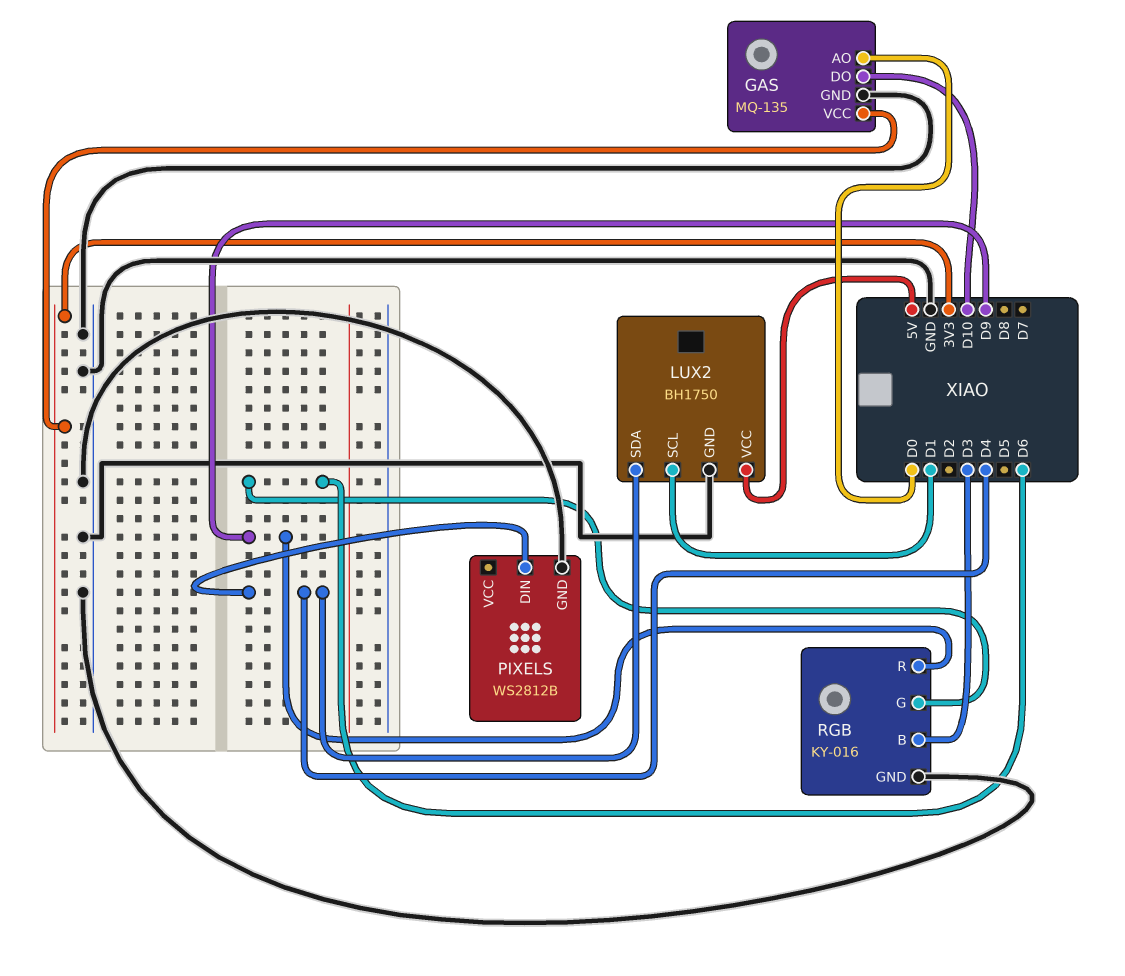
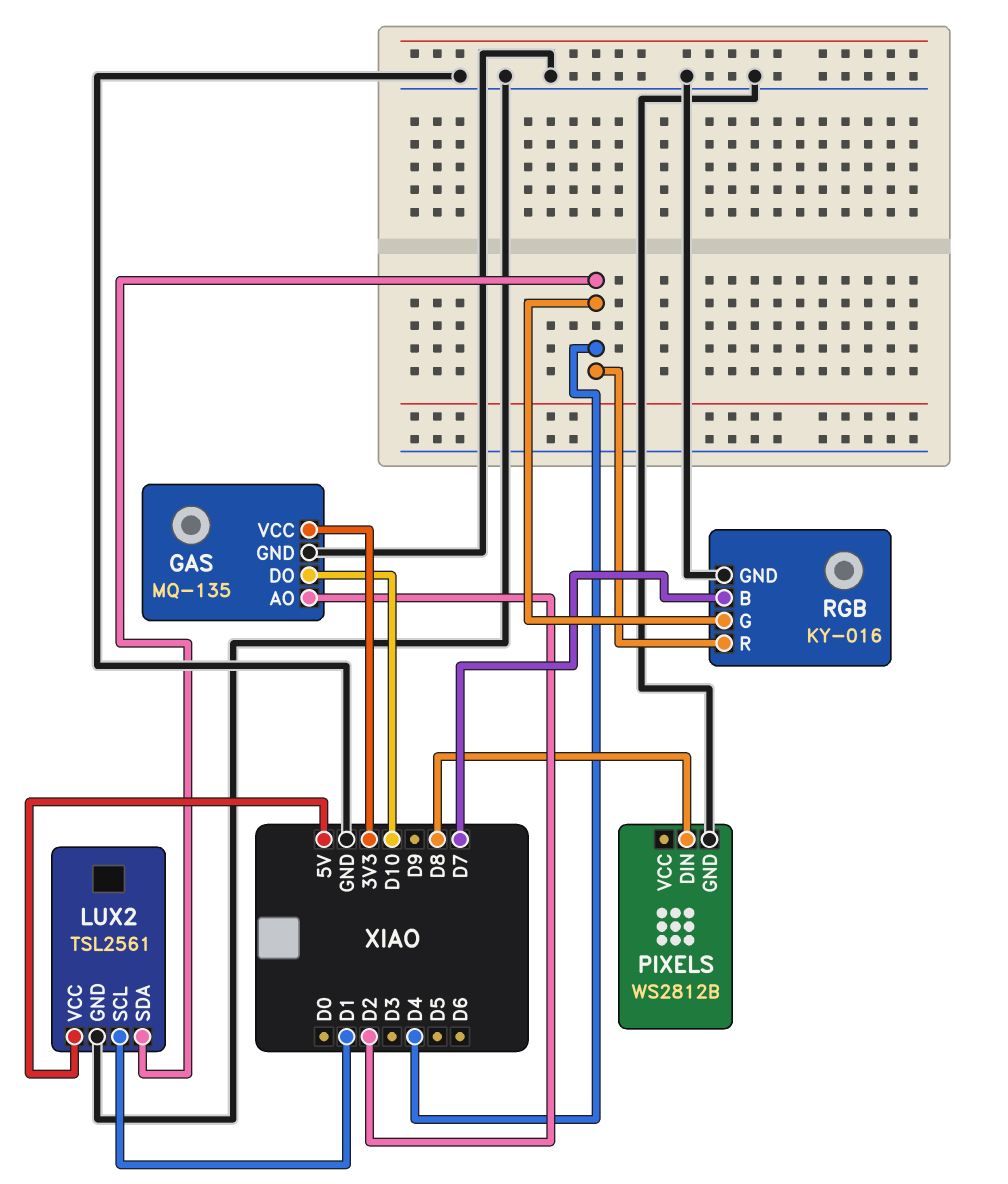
GAS pin AO: D0 -> D2
LUX2: BH1750 -> TSL2561
PIXELS pin DIN: D4 -> D8
RGB pin B: D3 -> D7
RGB pin G: D6 -> D4
RGB pin R: D9 -> D4

